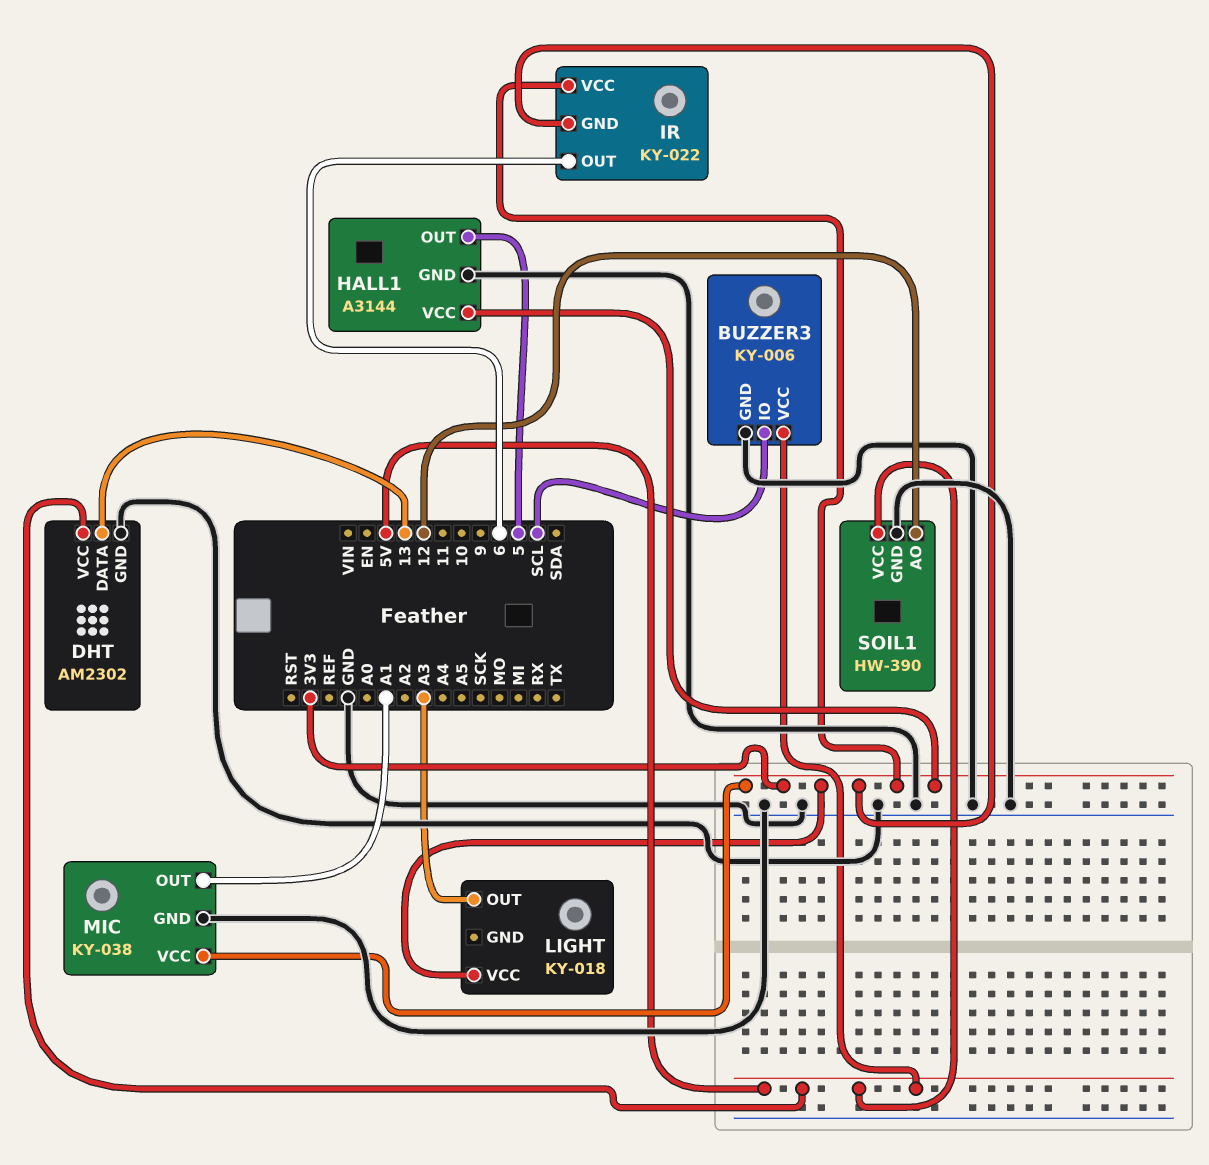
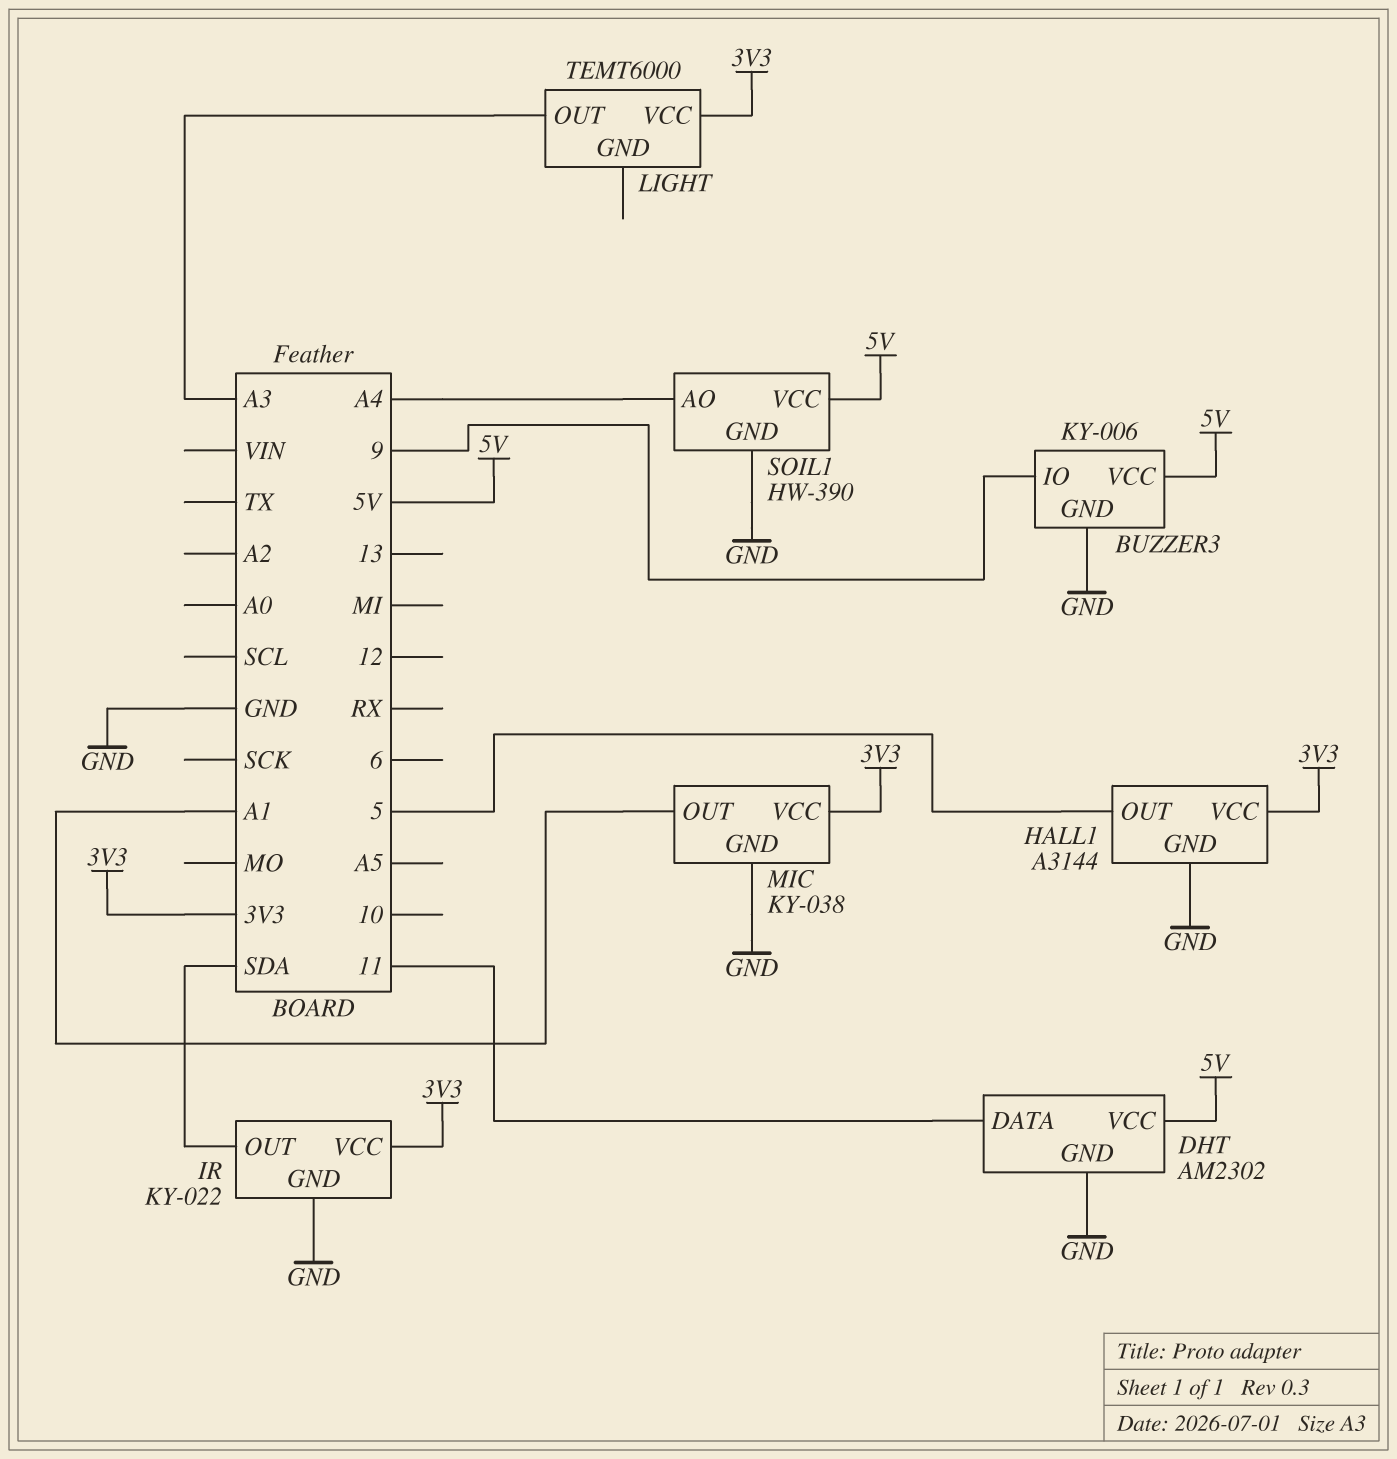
BUZZER3 pin IO: SCL -> 9
DHT pin DATA: 13 -> 11
IR pin GND: 3V3 -> GND
IR pin OUT: 6 -> SDA
LIGHT: KY-018 -> TEMT6000
SOIL1 pin AO: 12 -> A4

